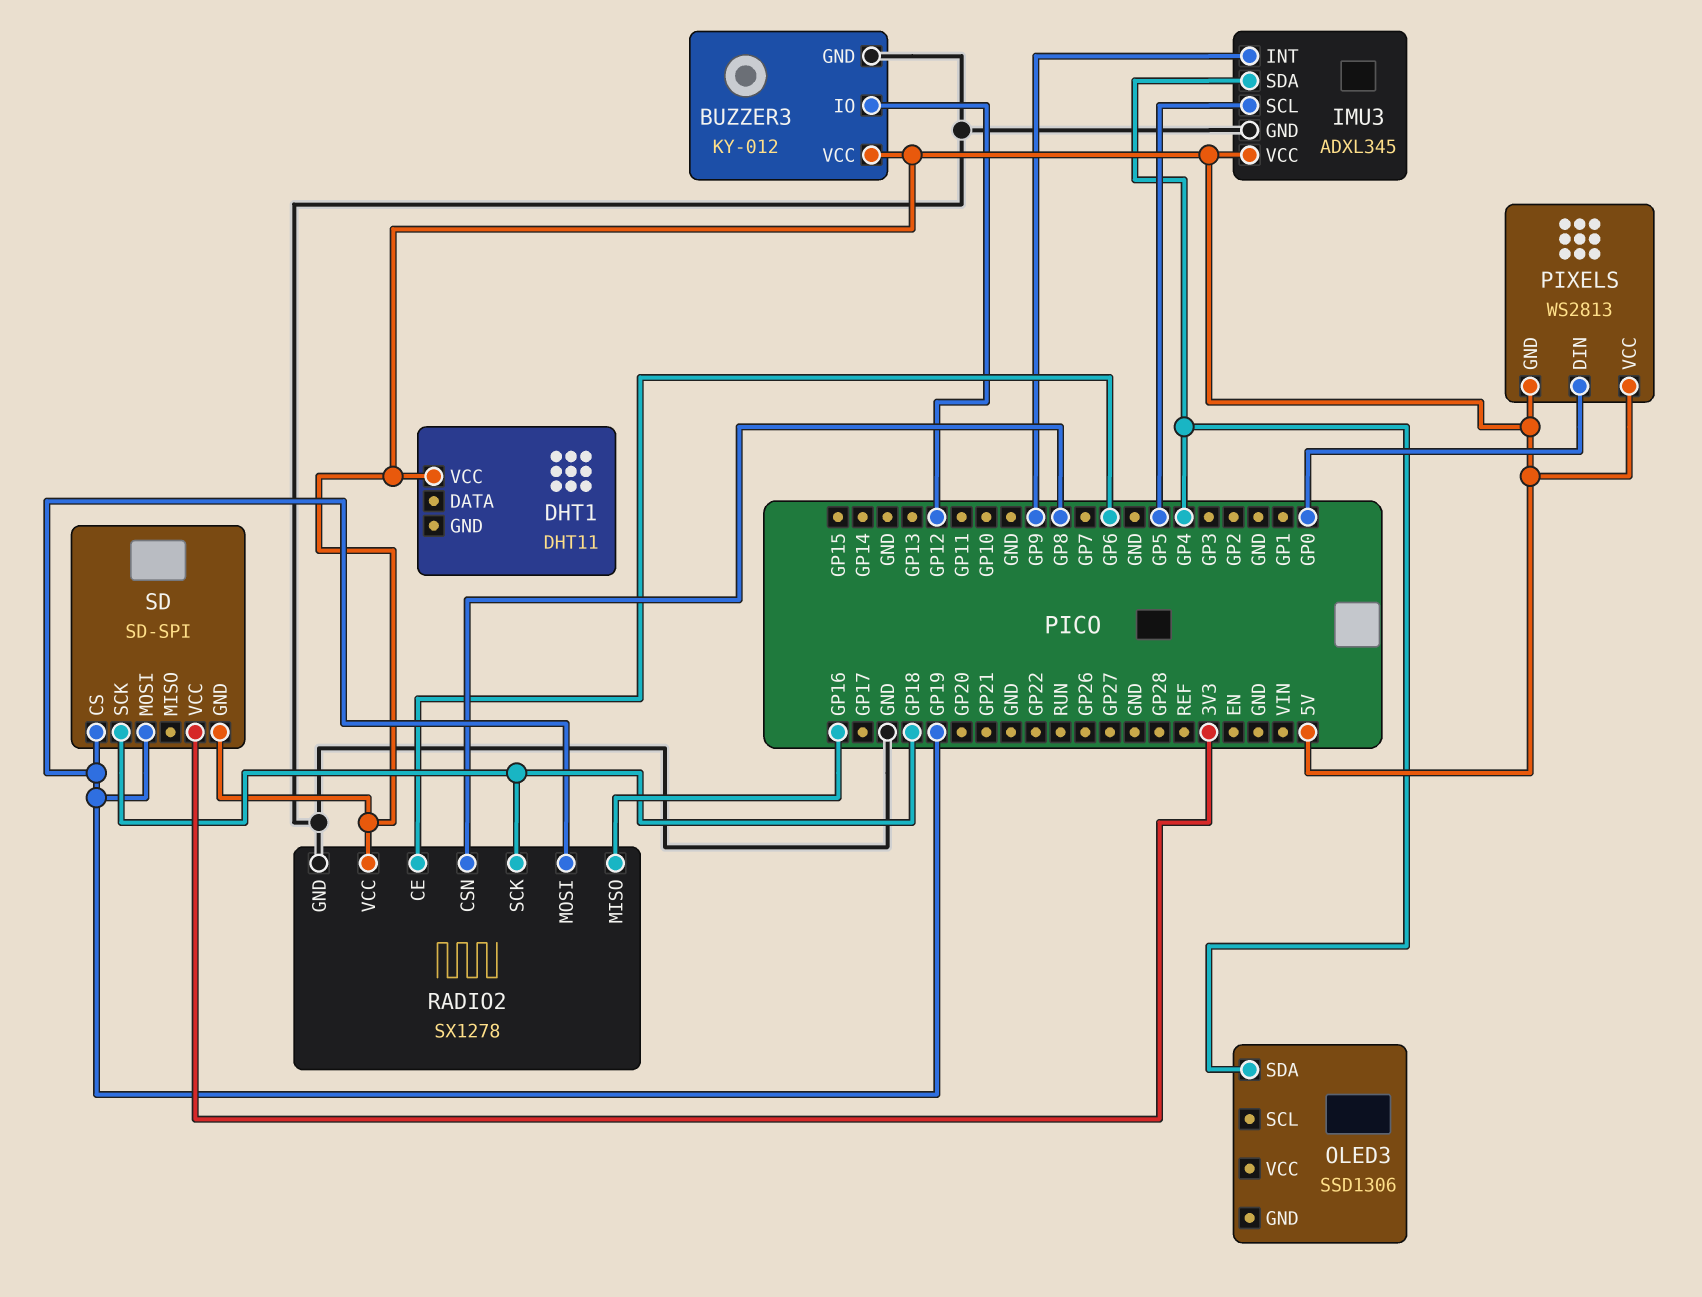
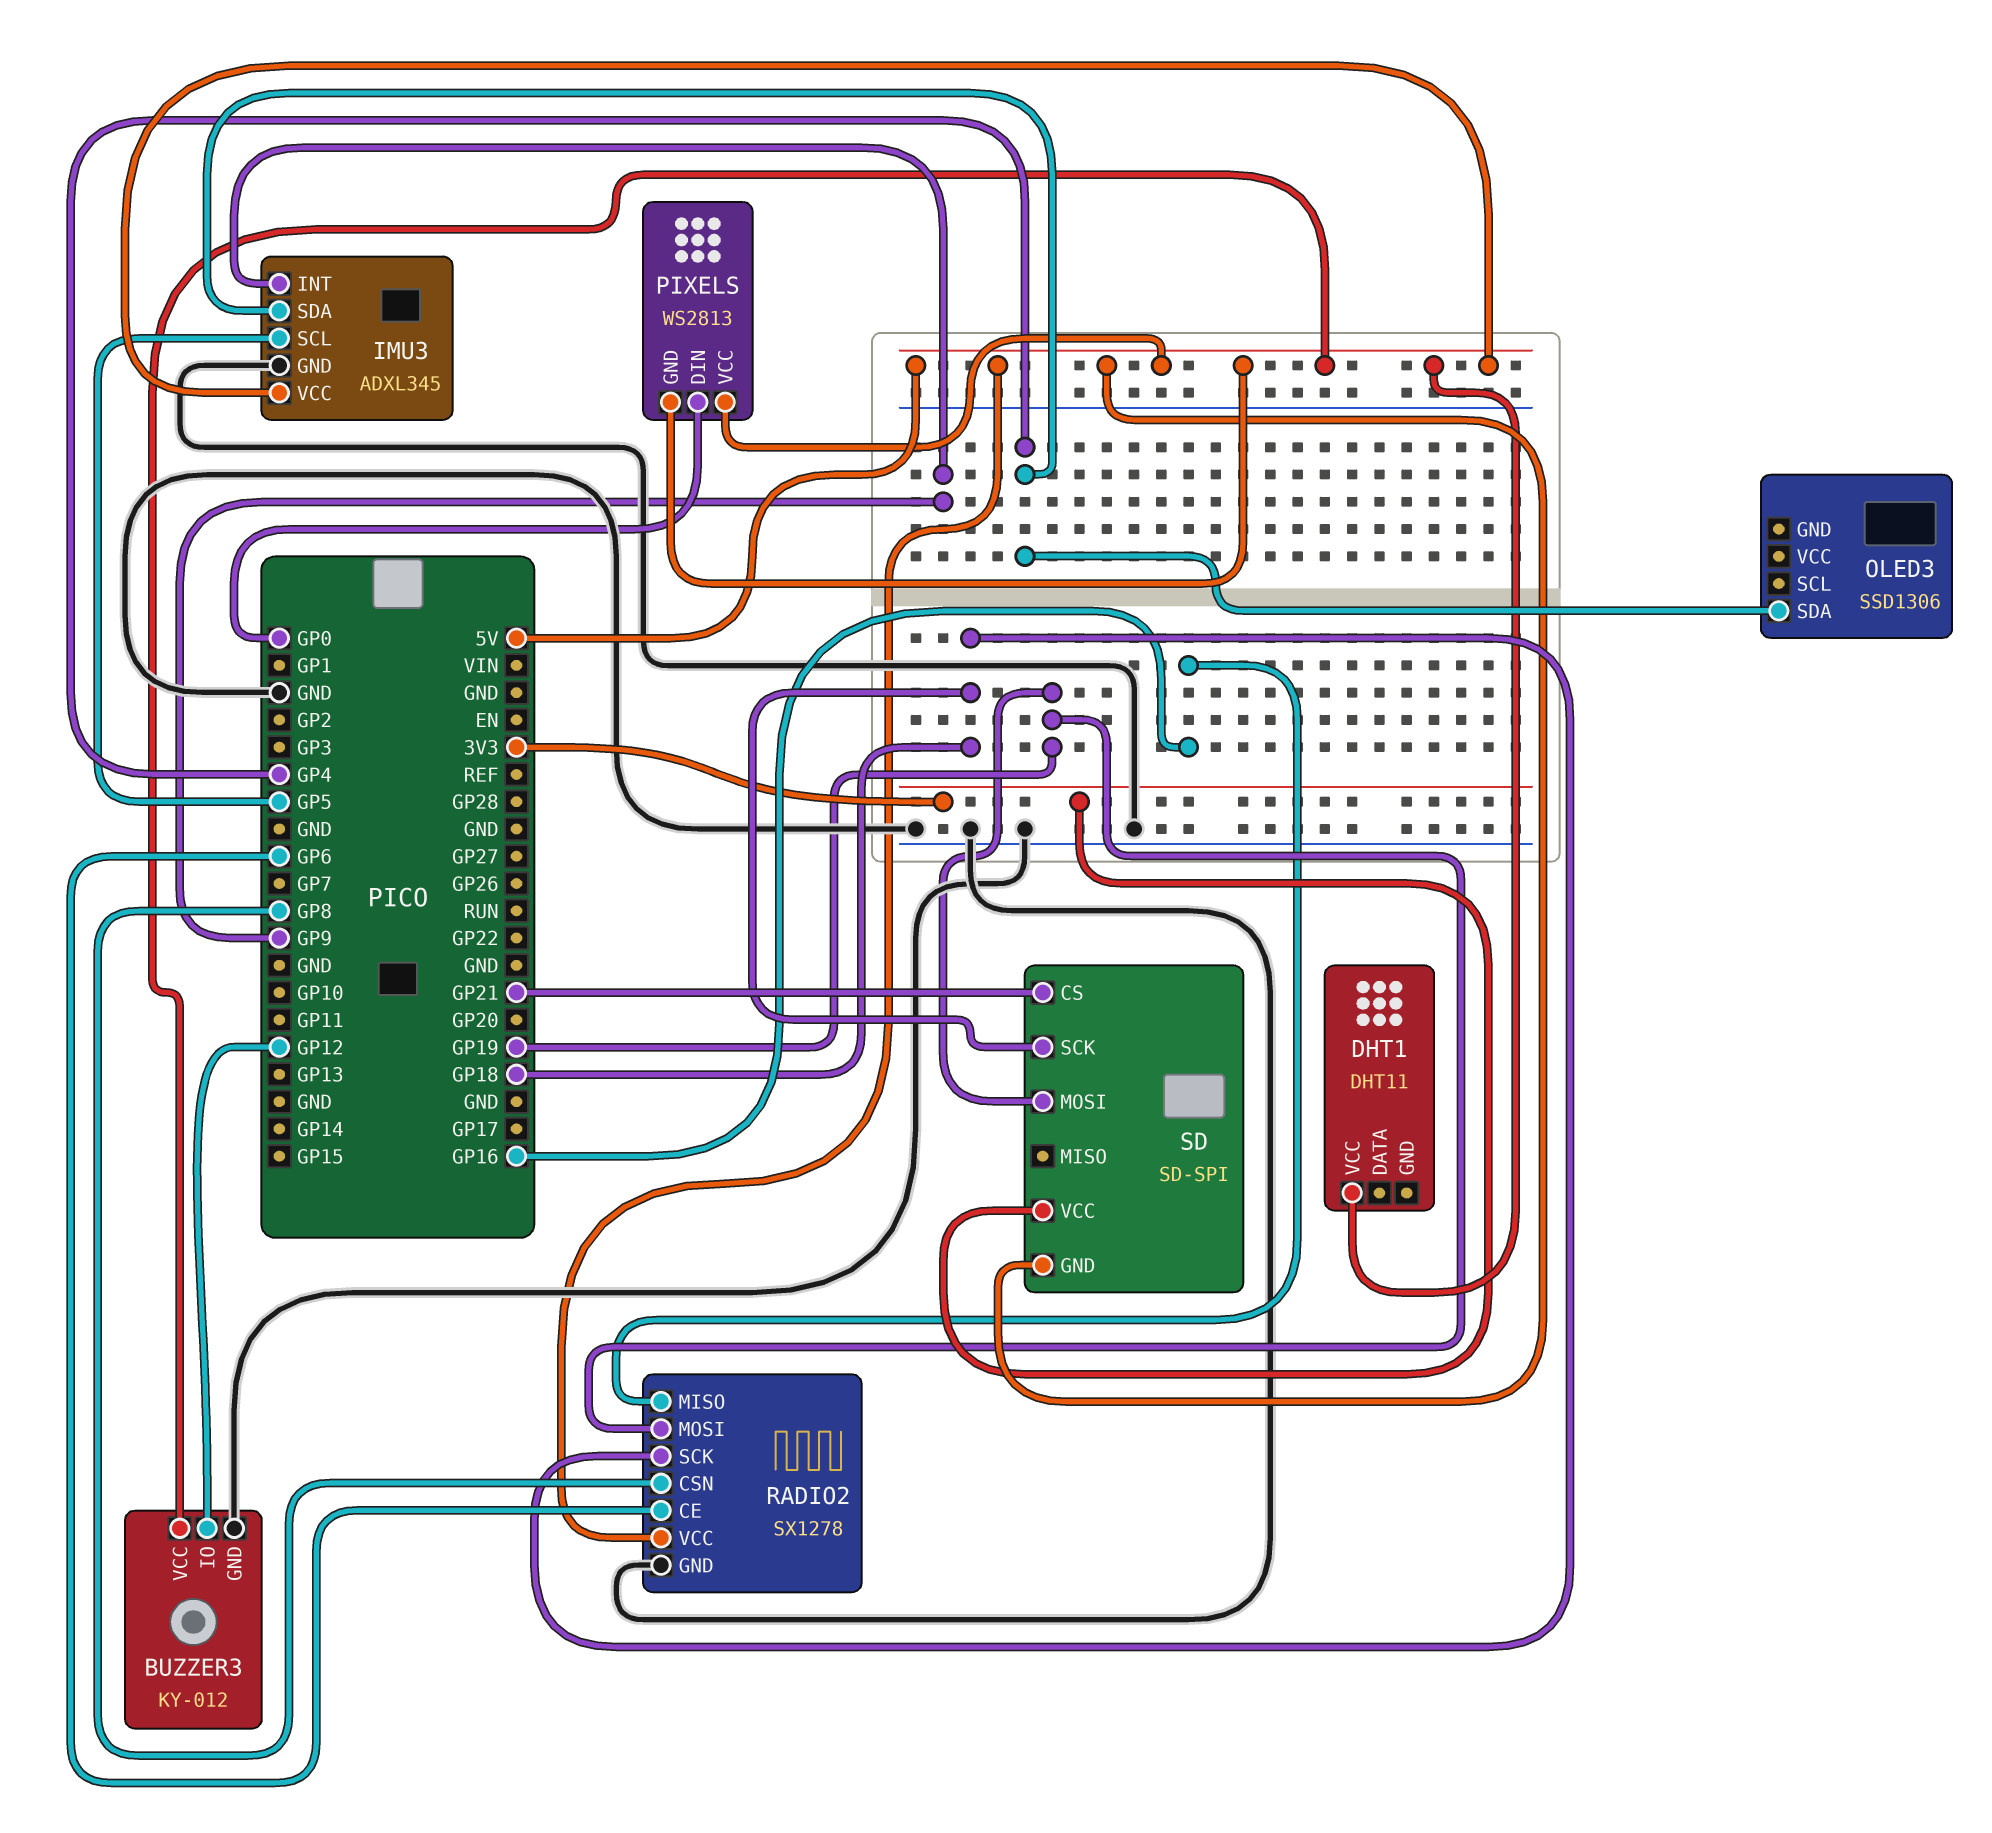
SD pin CS: GP19 -> GP21

